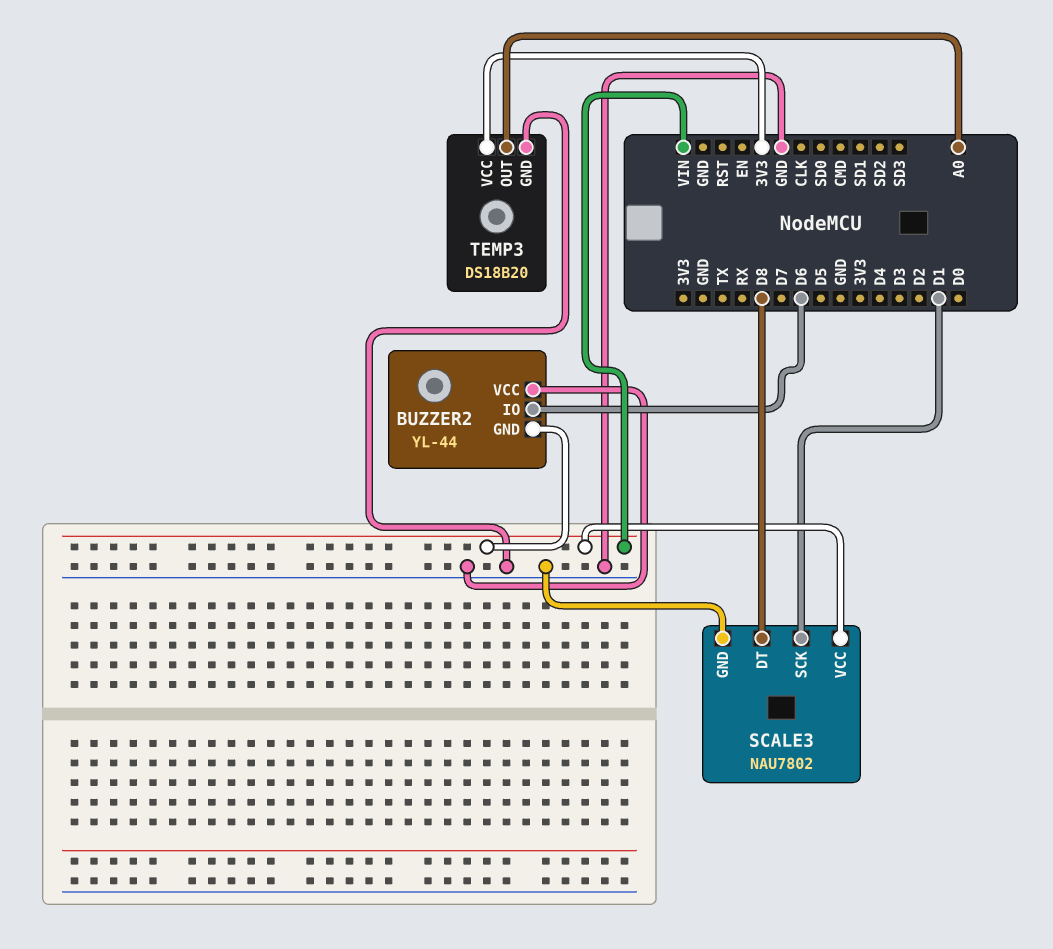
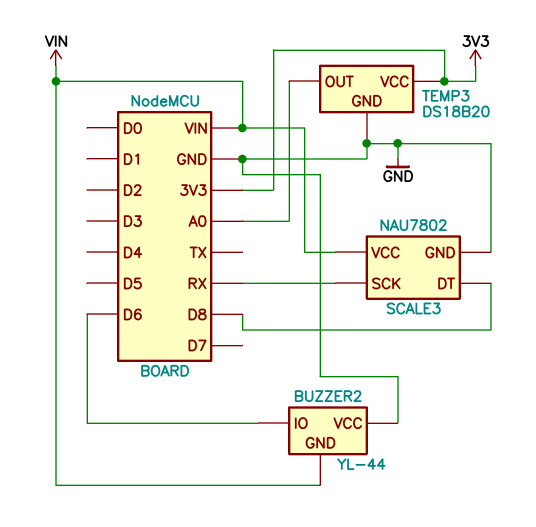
SCALE3 pin SCK: D1 -> RX

